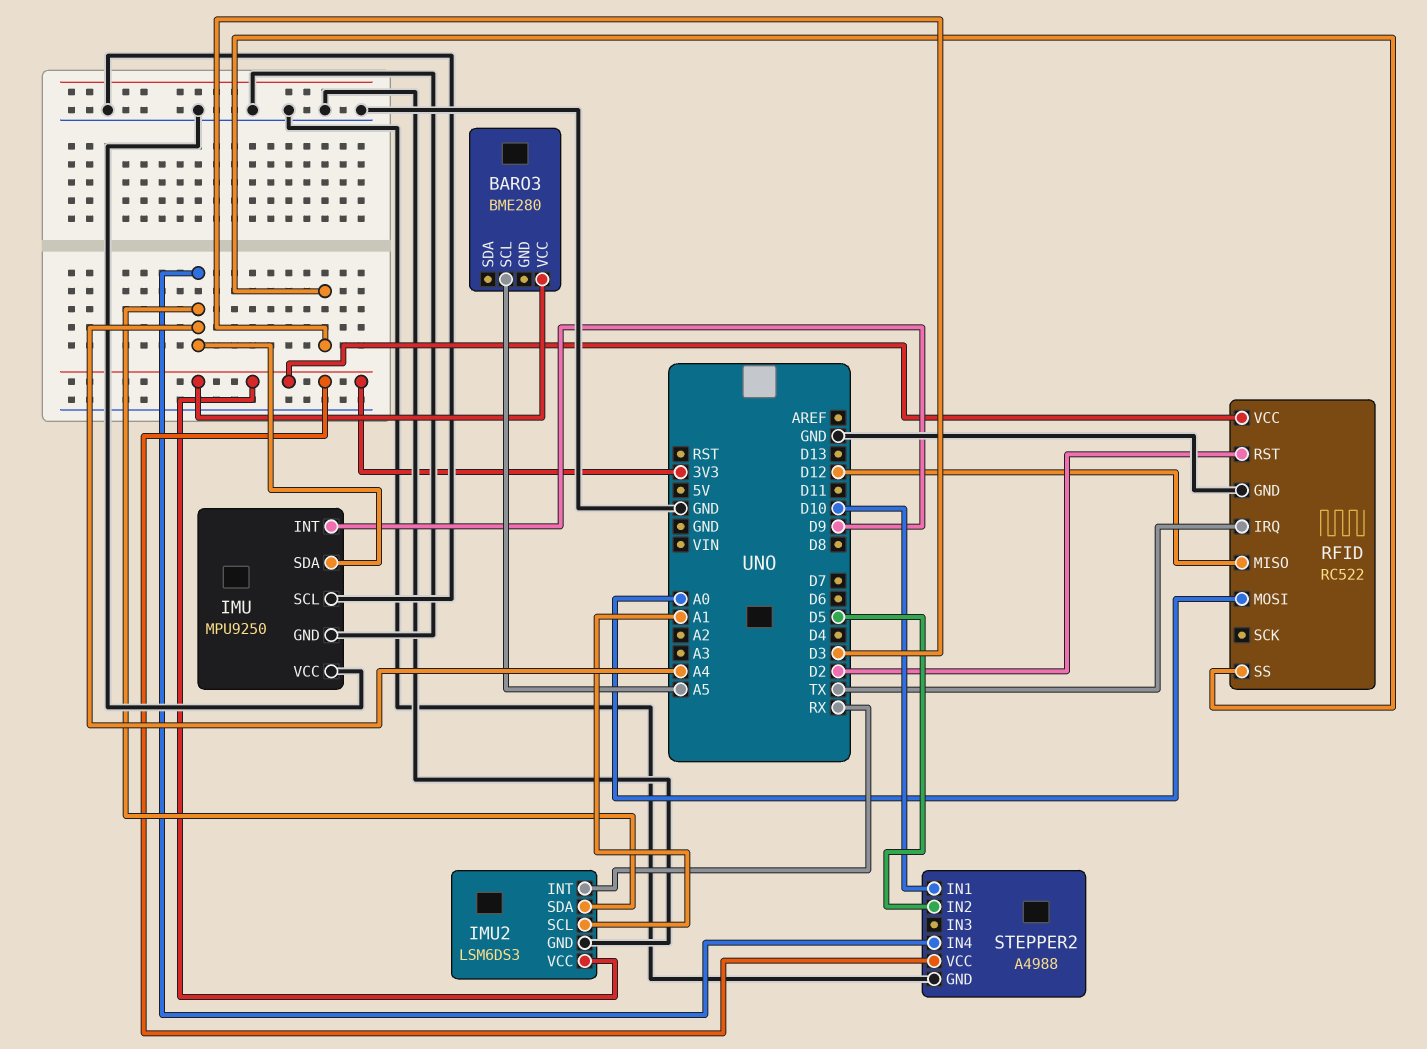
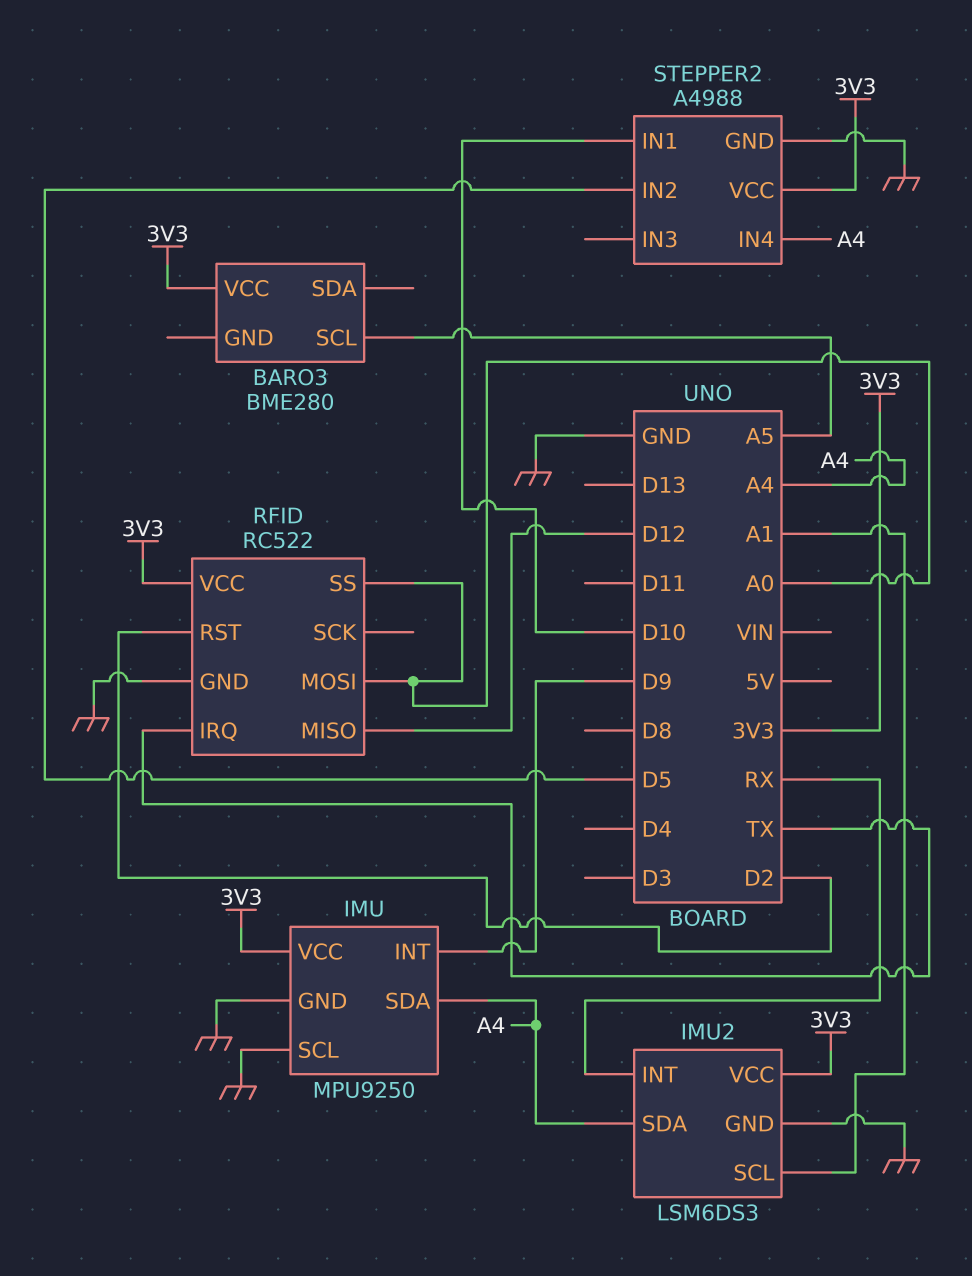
IMU pin VCC: GND -> 3V3
RFID pin SS: D3 -> A0

